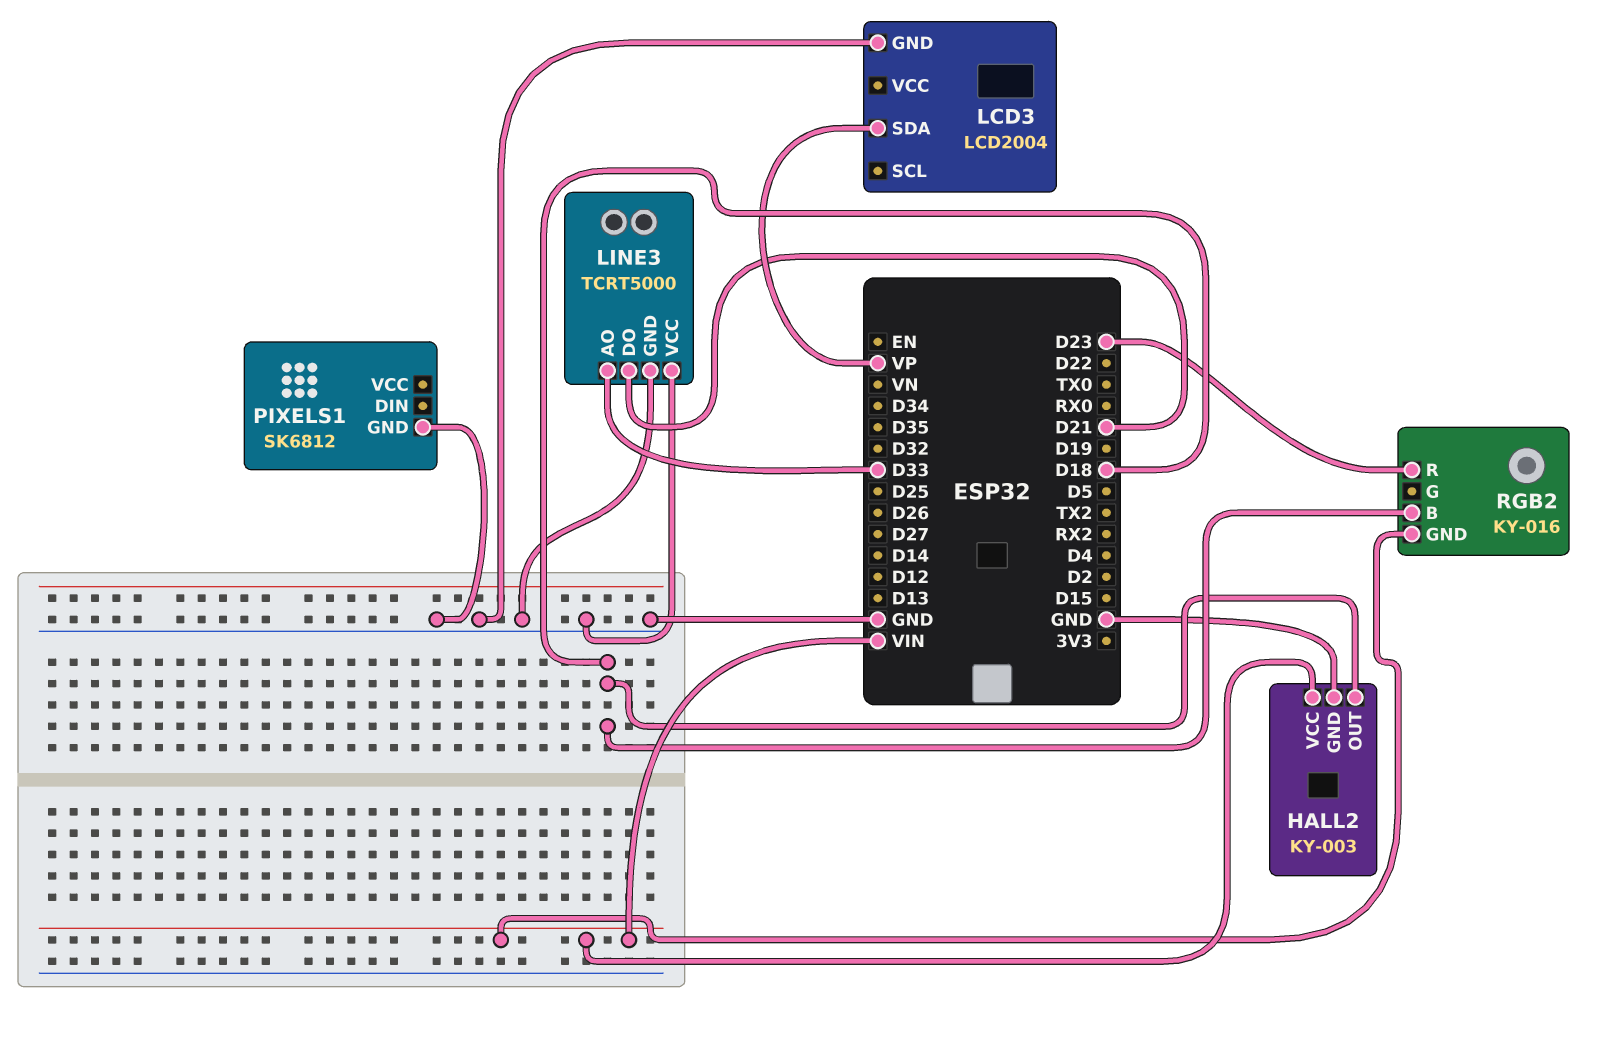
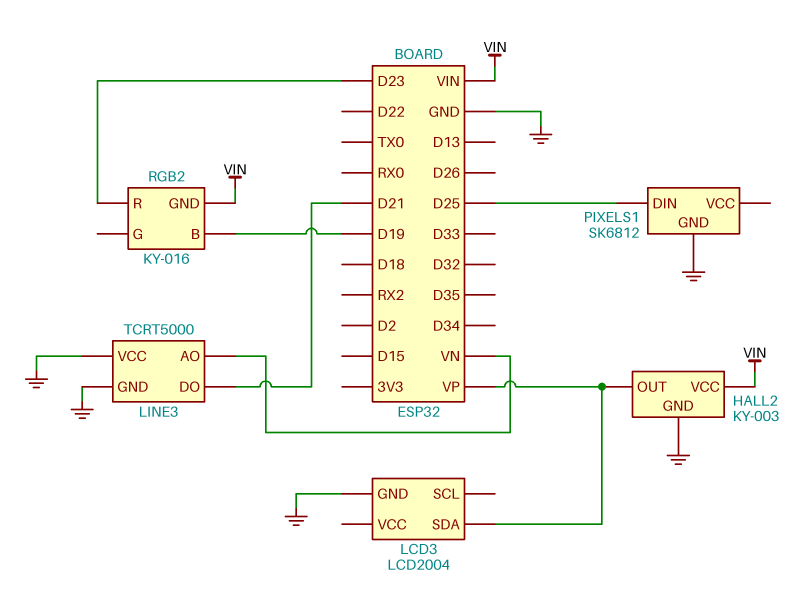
HALL2 pin OUT: D18 -> VP
LINE3 pin AO: D33 -> VN
PIXELS1 pin DIN: none -> D25
RGB2 pin B: D18 -> D19

